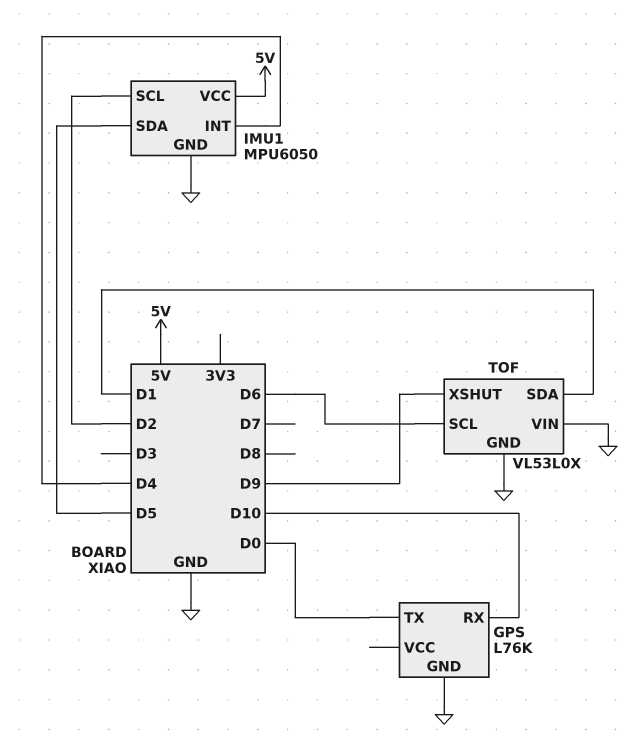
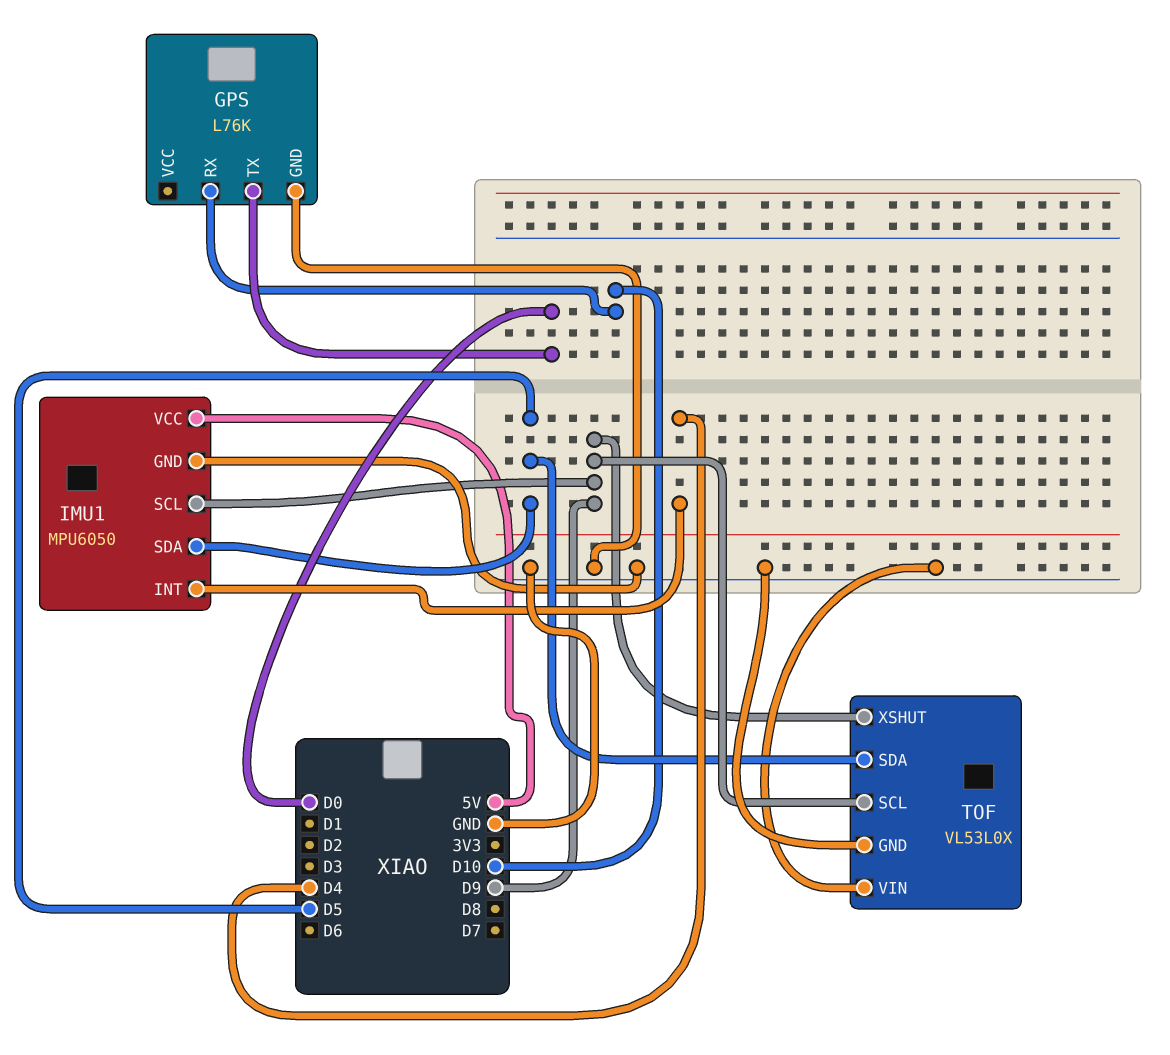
IMU1 pin SCL: D2 -> D9
TOF pin SCL: D6 -> D9
TOF pin SDA: D1 -> D5

